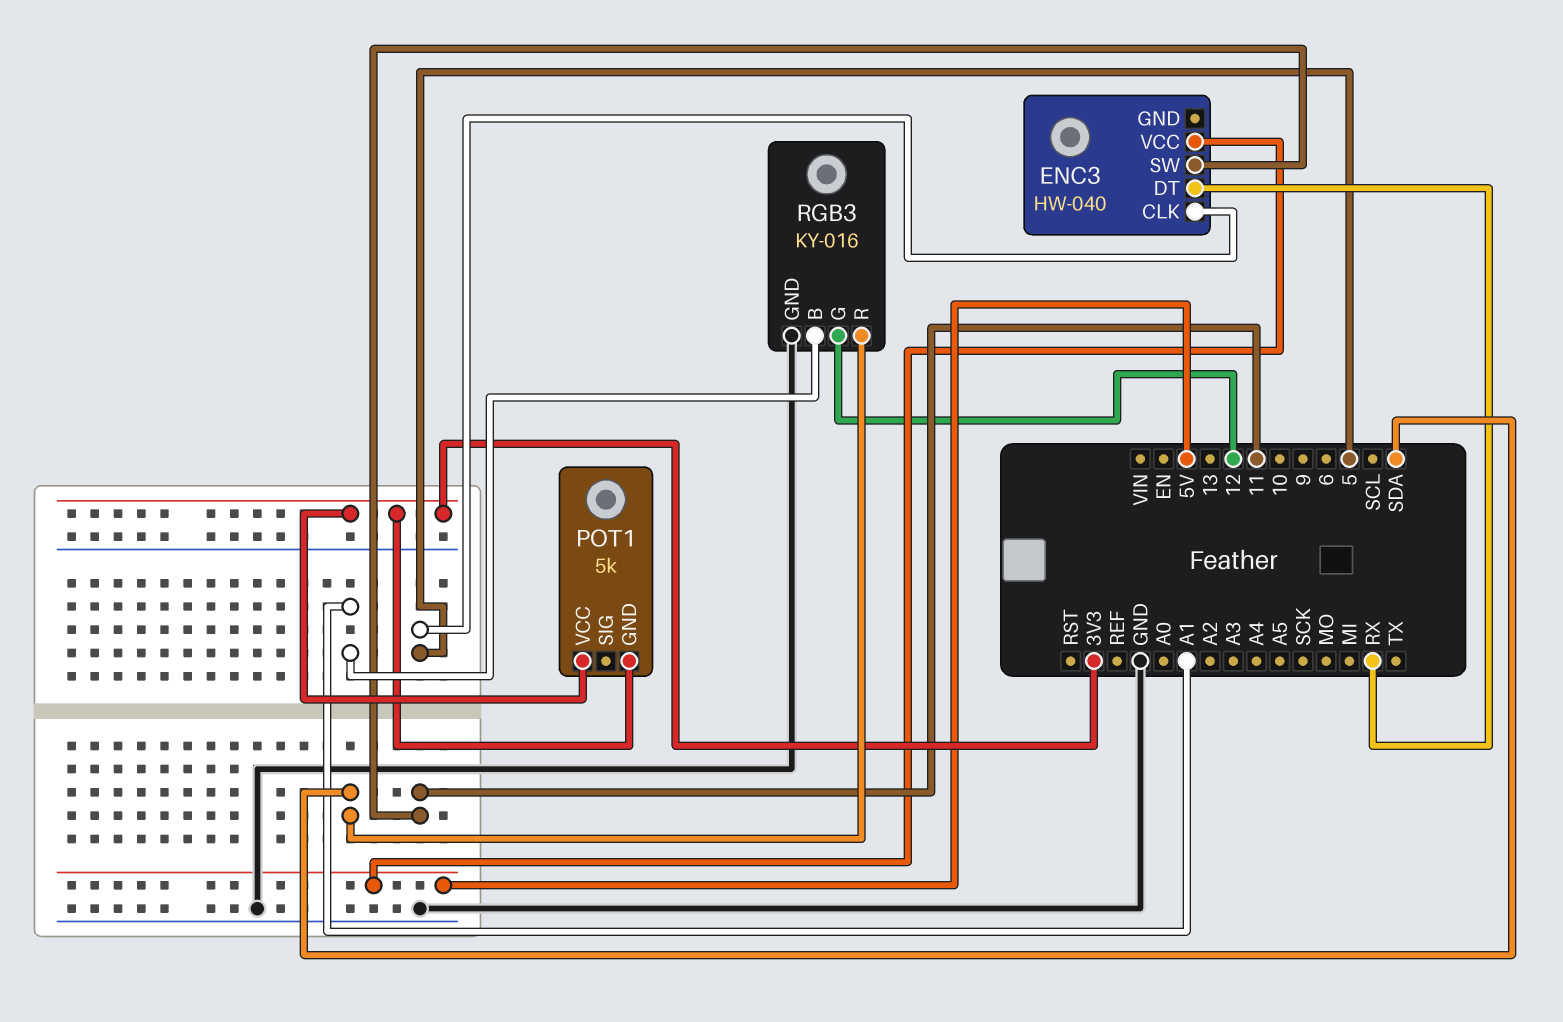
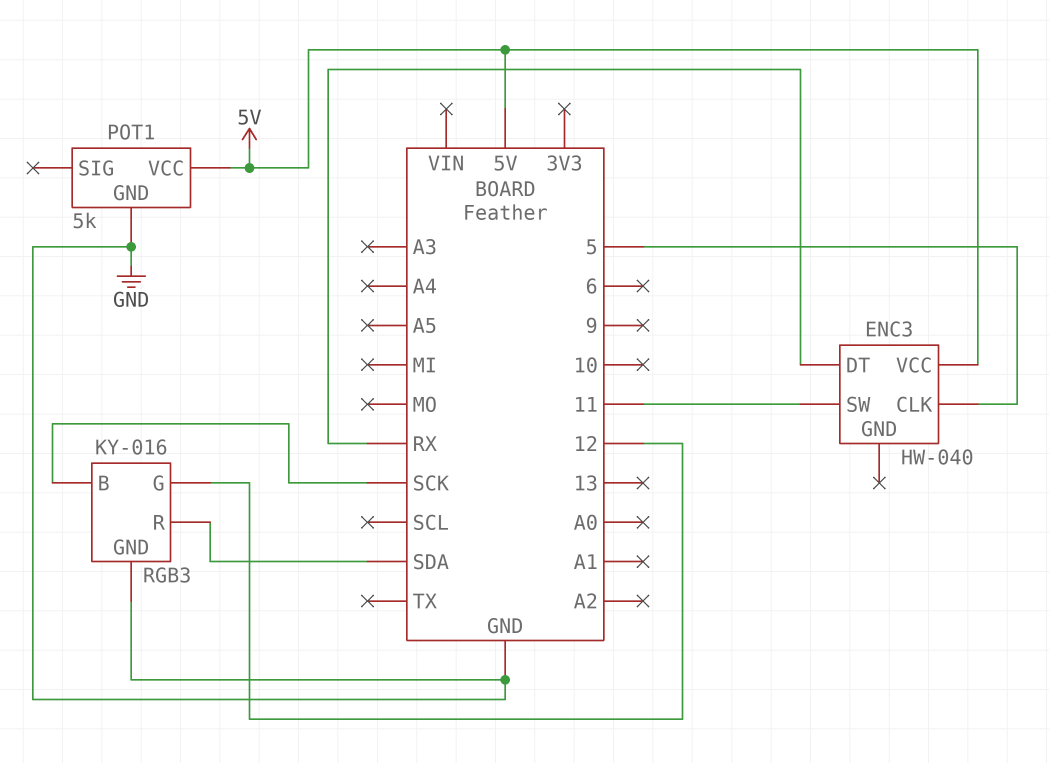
POT1 pin GND: 3V3 -> GND
POT1 pin VCC: 3V3 -> 5V
RGB3 pin B: A1 -> SCK

